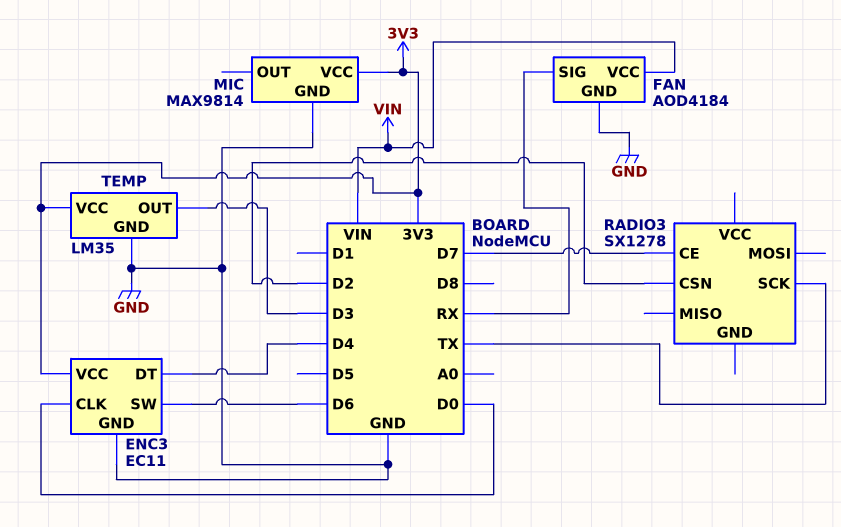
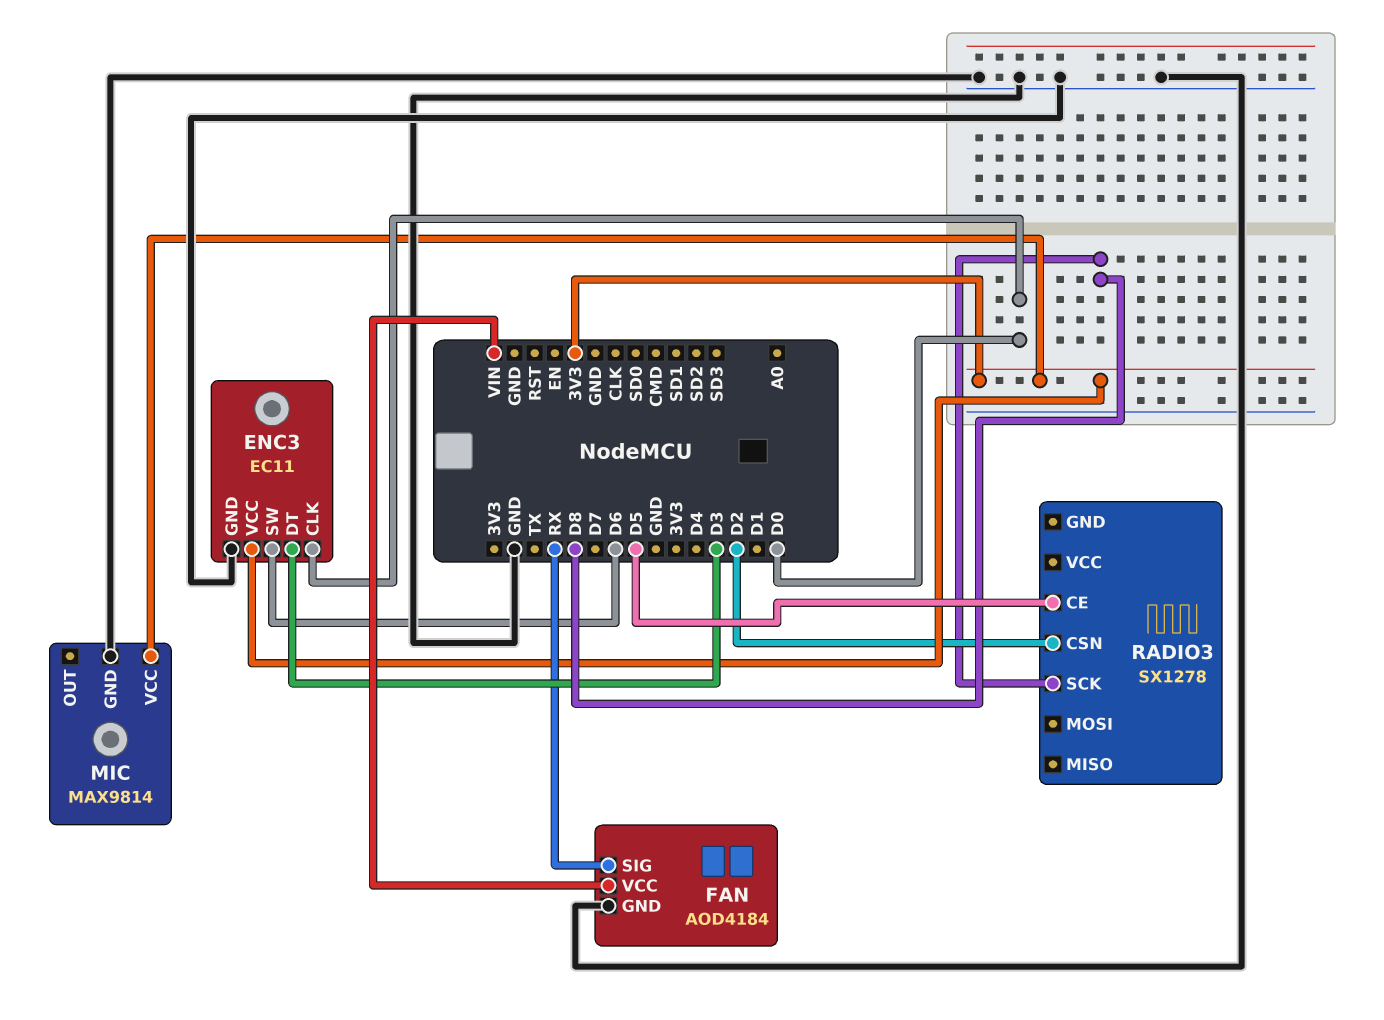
ENC3 pin DT: D4 -> D3
RADIO3 pin CE: D7 -> D5
RADIO3 pin SCK: TX -> D8
TEMP: LM35 -> none
TEMP pin GND: GND -> none
TEMP pin OUT: D3 -> none
TEMP pin VCC: 3V3 -> none

